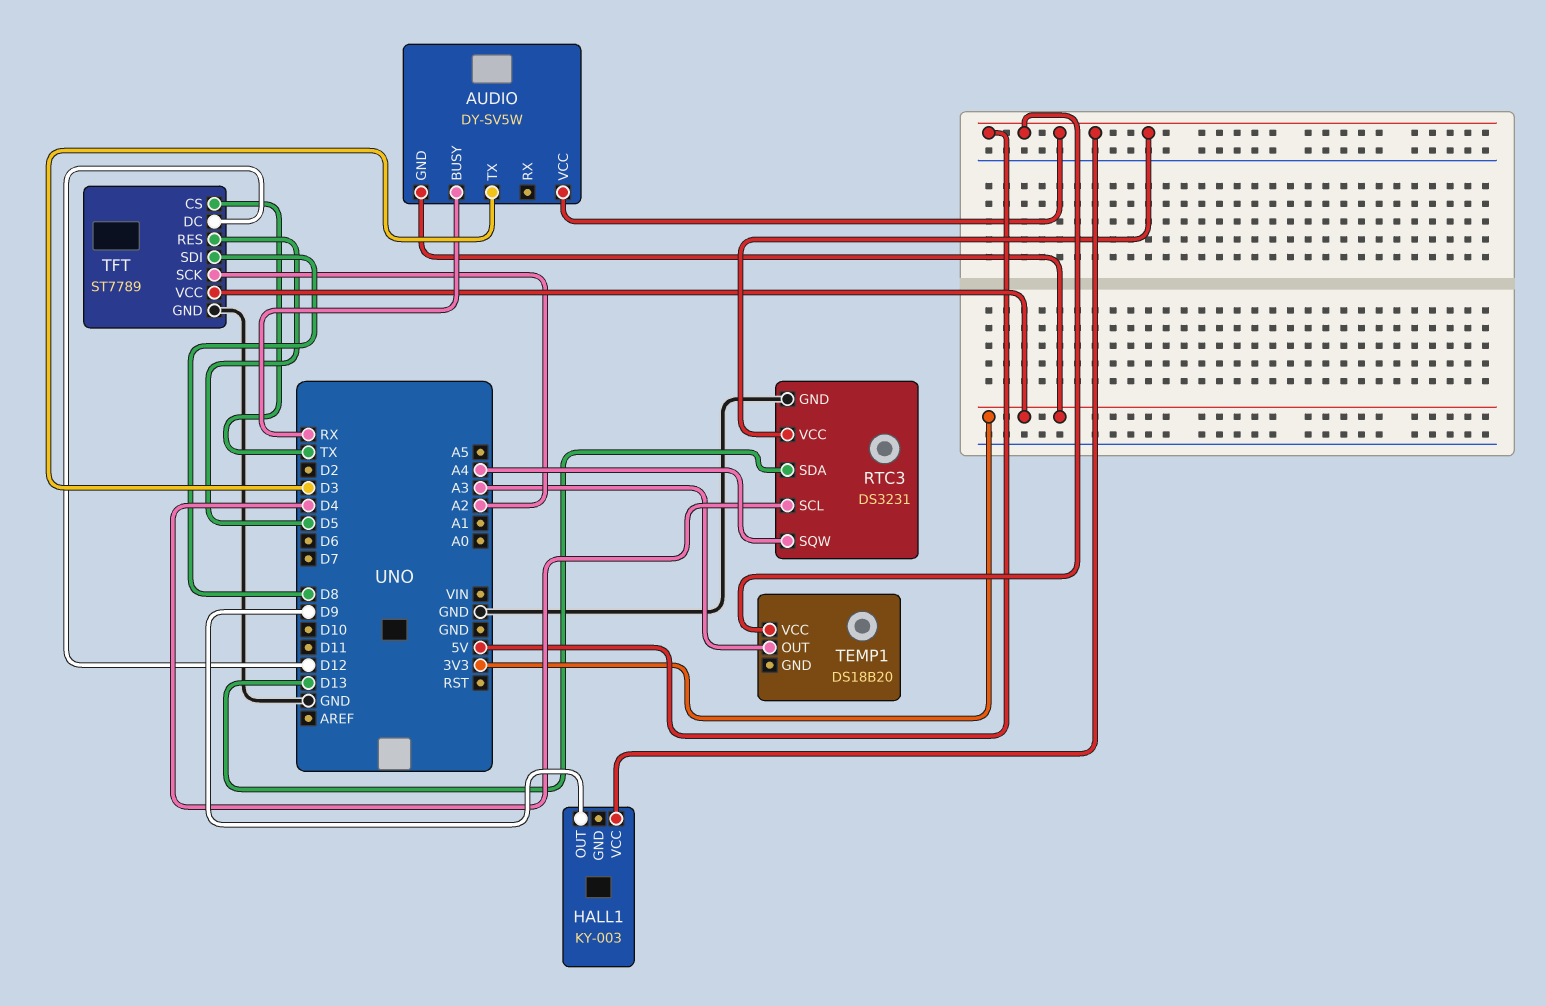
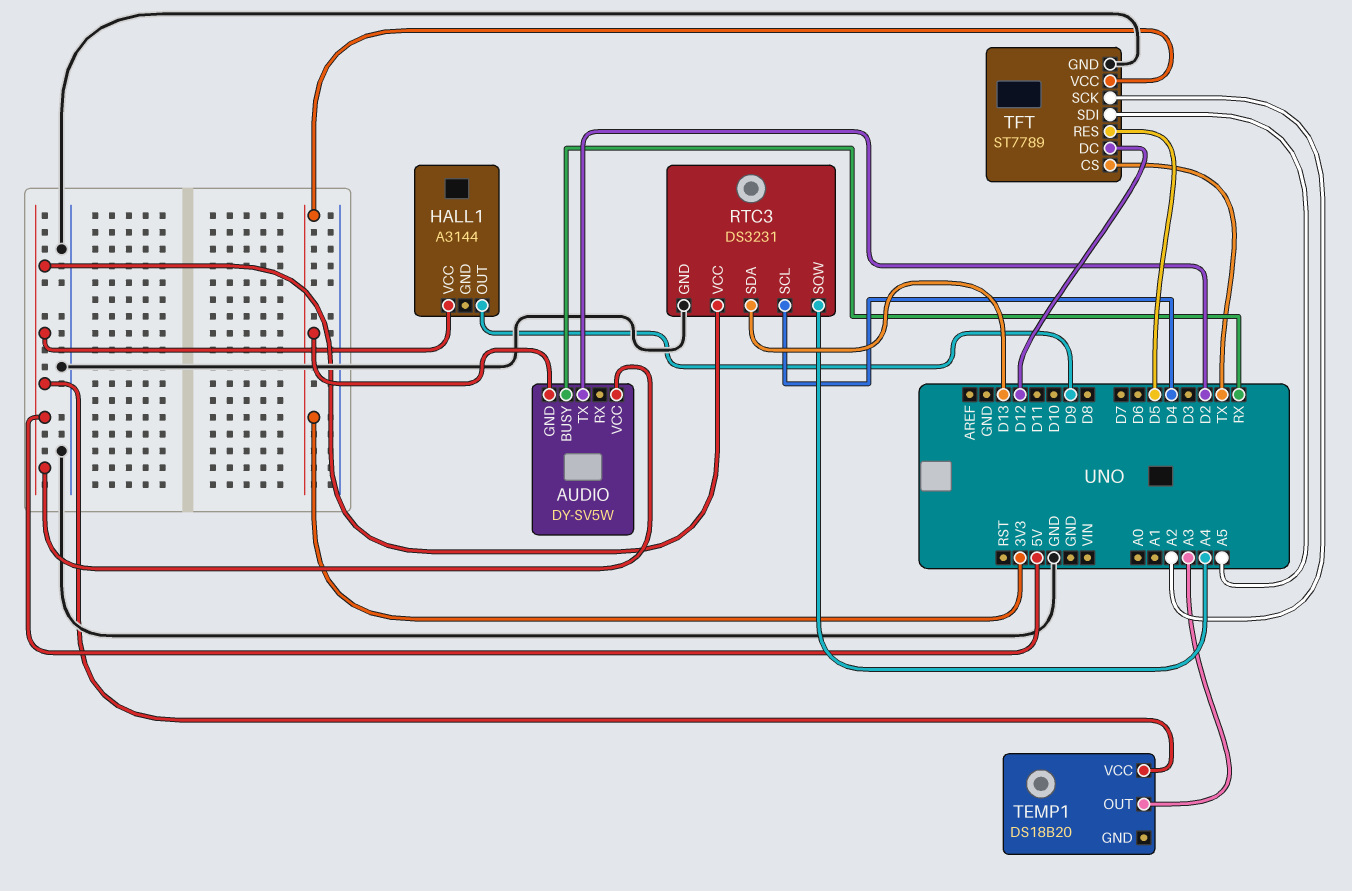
AUDIO pin TX: D3 -> D2
HALL1: KY-003 -> A3144
TFT pin SDI: D8 -> A5

